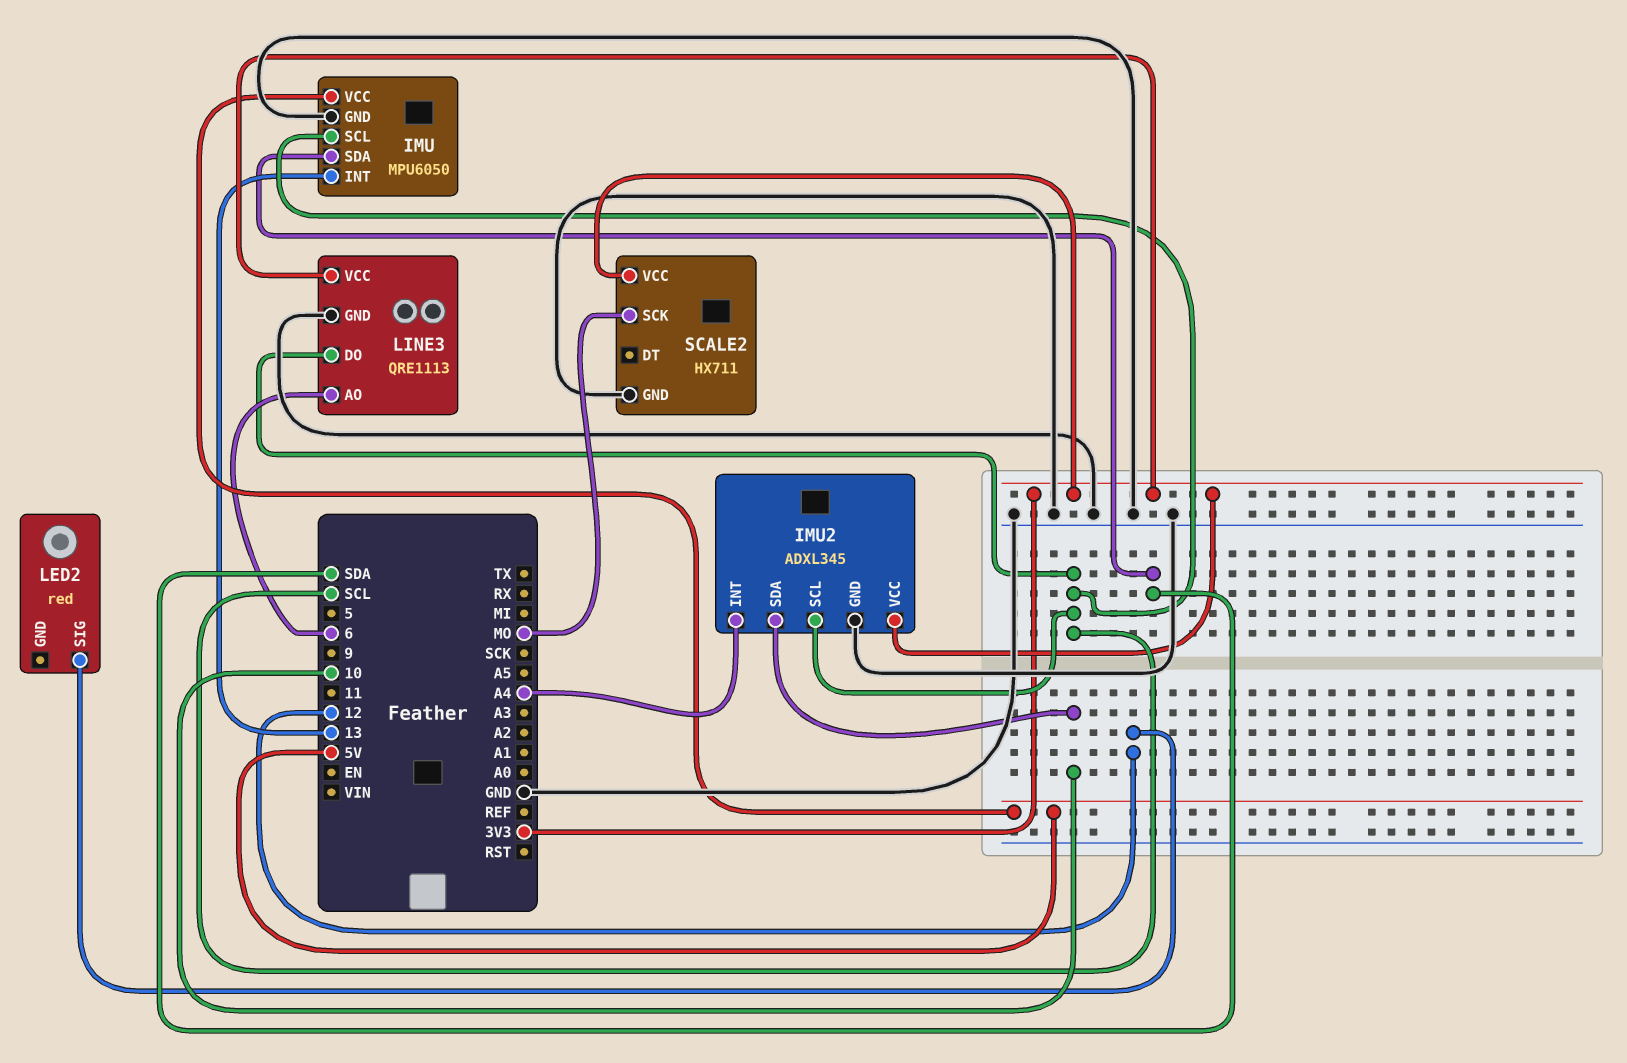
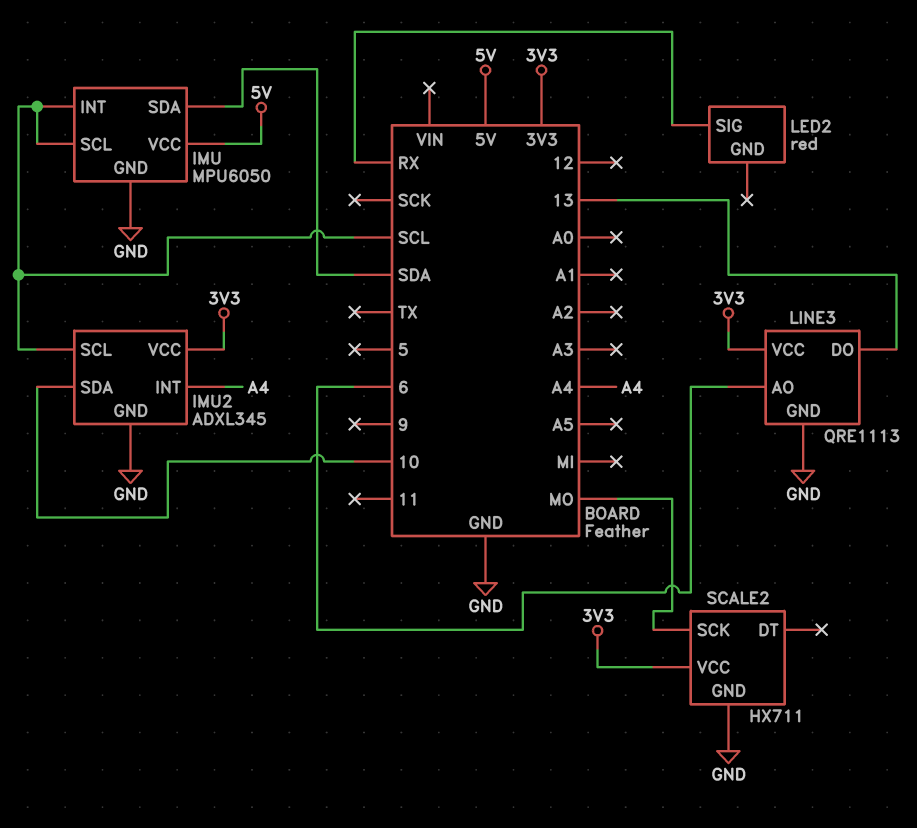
IMU pin INT: 13 -> SCL
LED2 pin SIG: 12 -> RX
LINE3 pin DO: SCL -> 13

